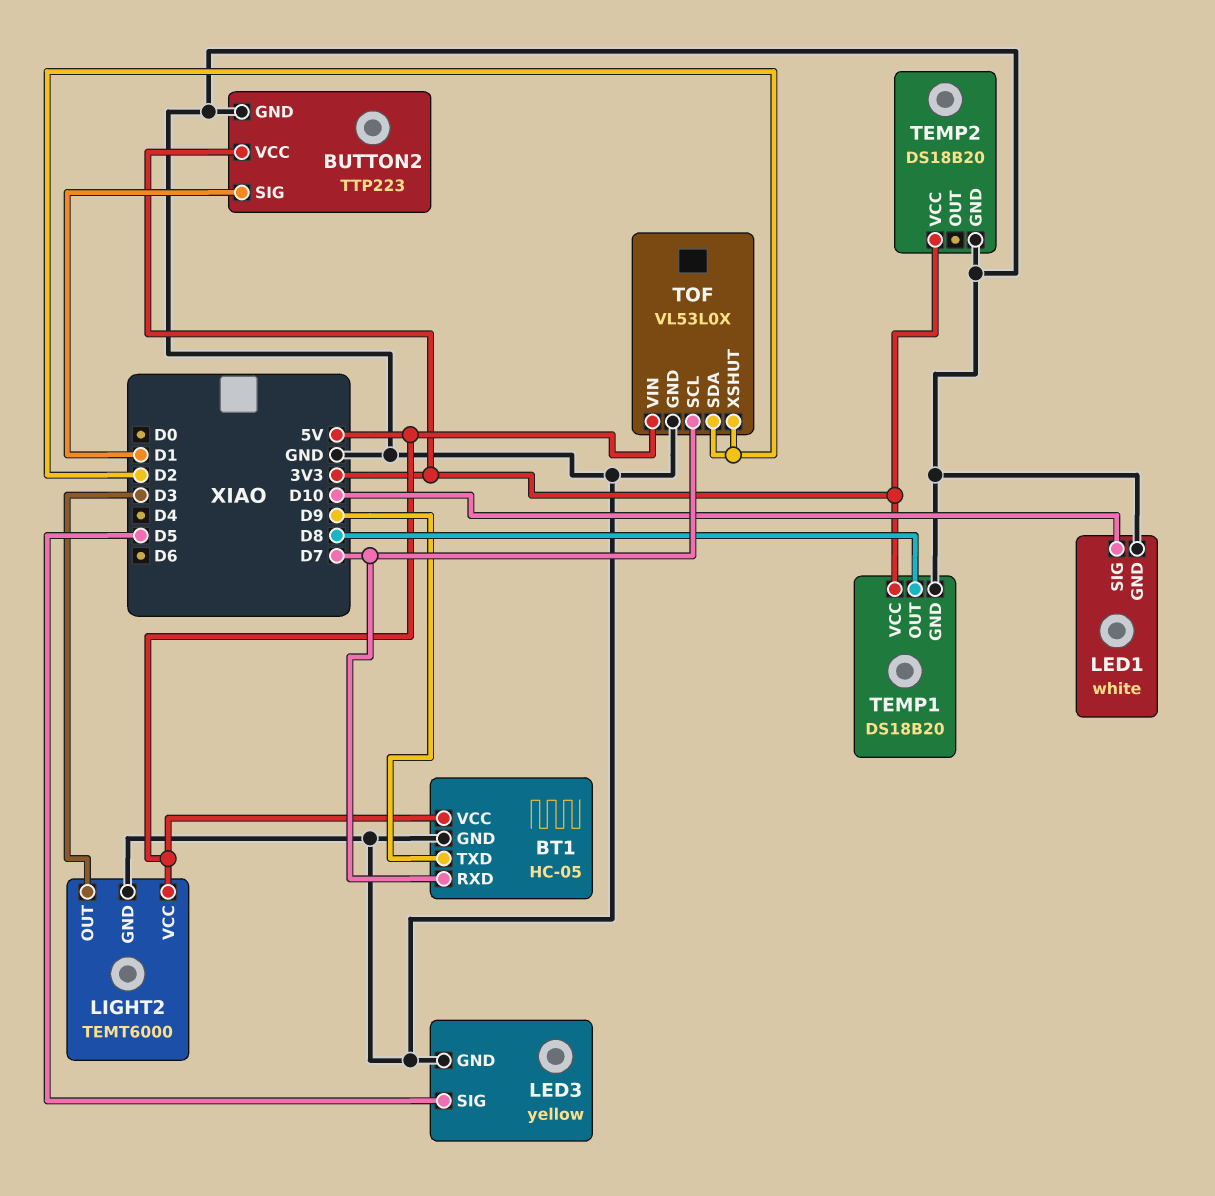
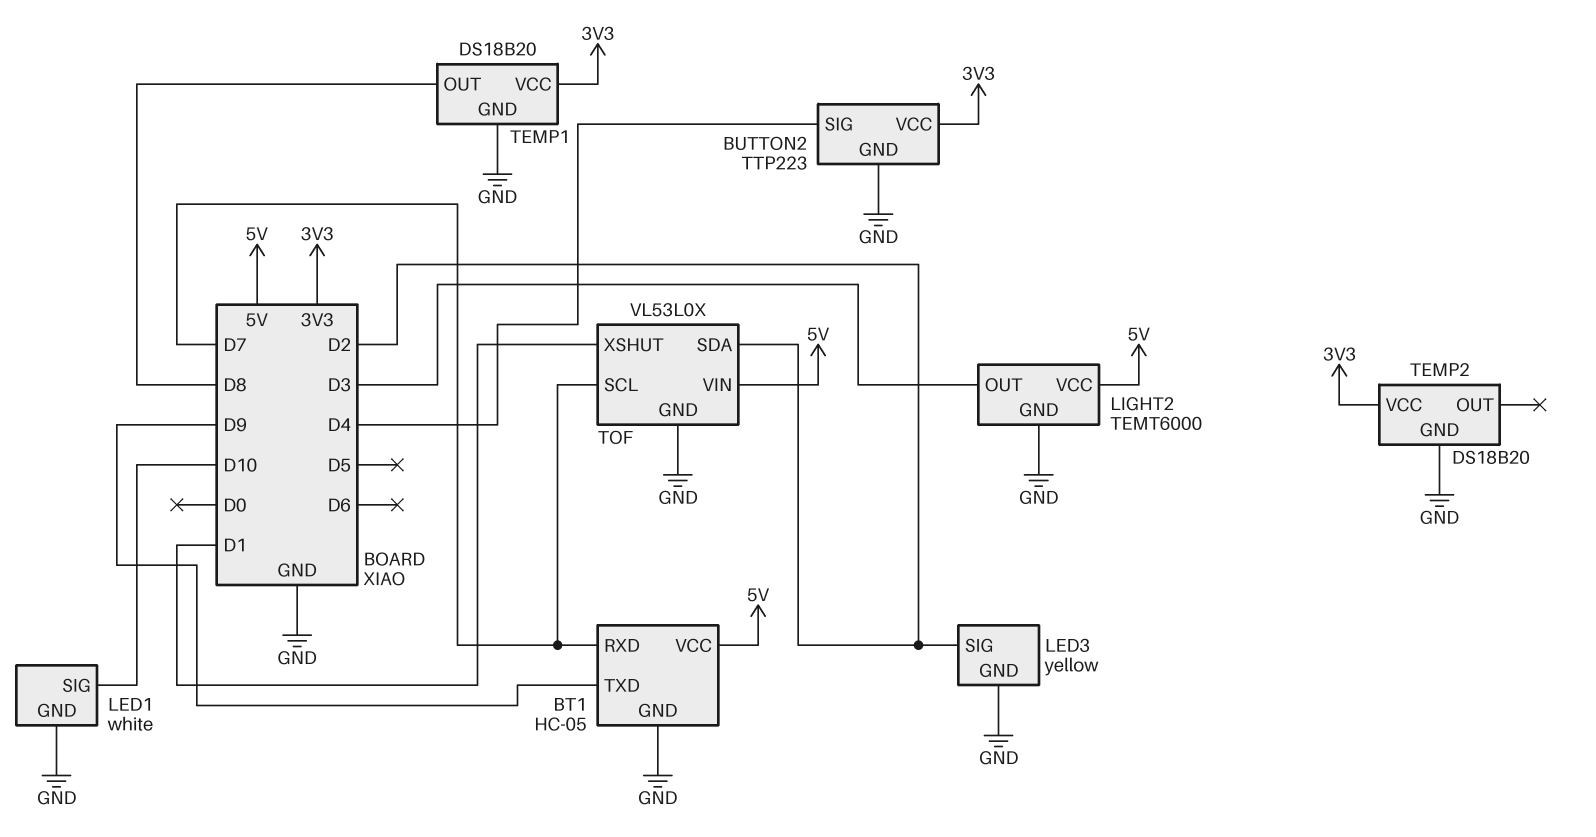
BUTTON2 pin SIG: D1 -> D4
LED3 pin SIG: D5 -> D2
TOF pin XSHUT: D2 -> D1

